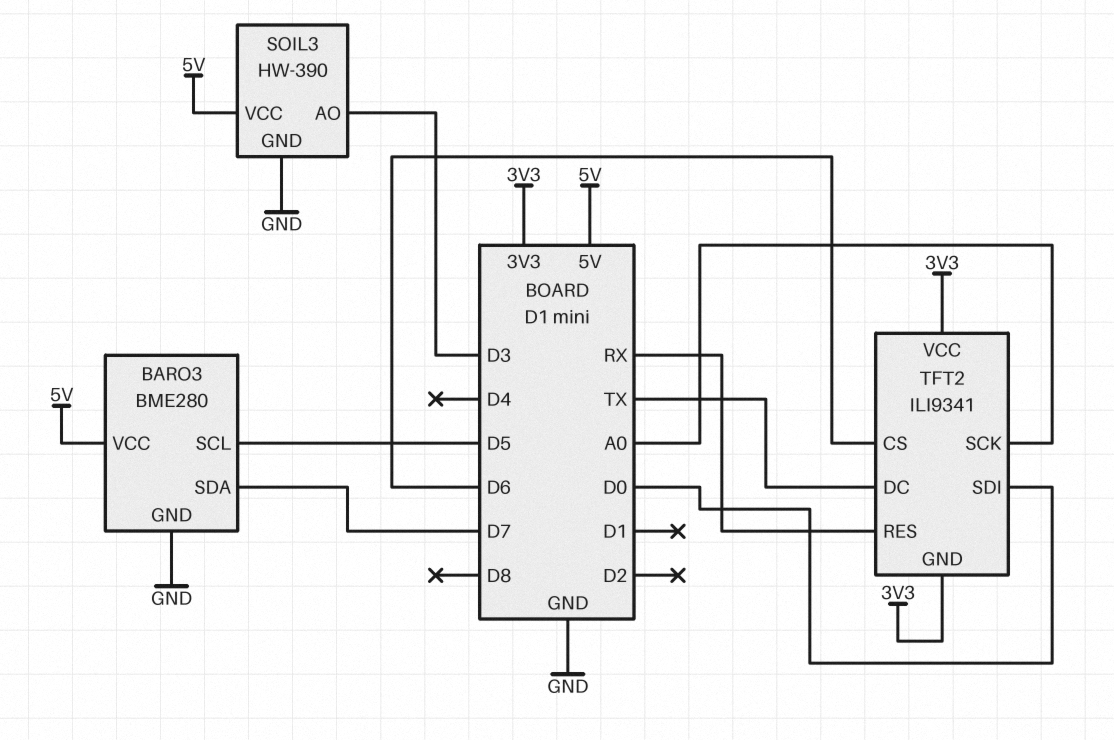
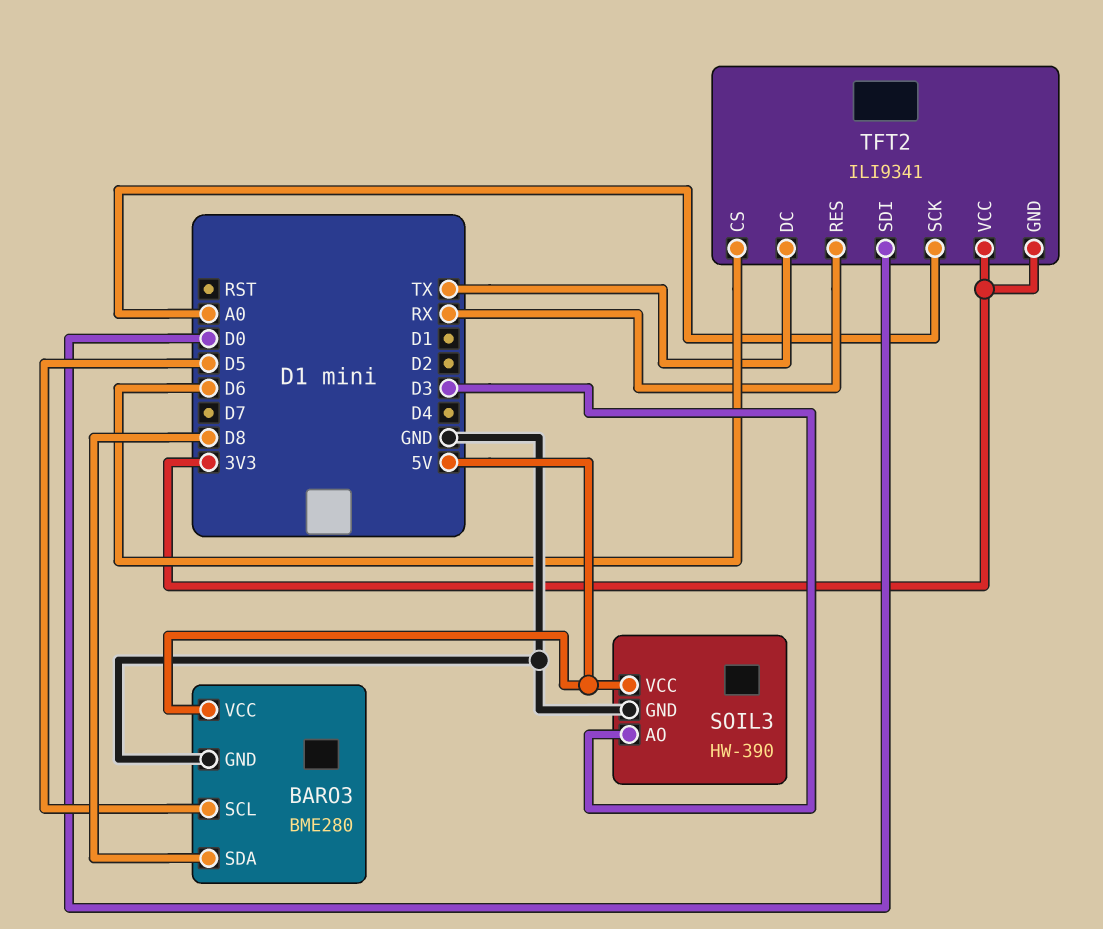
BARO3 pin SDA: D7 -> D8

